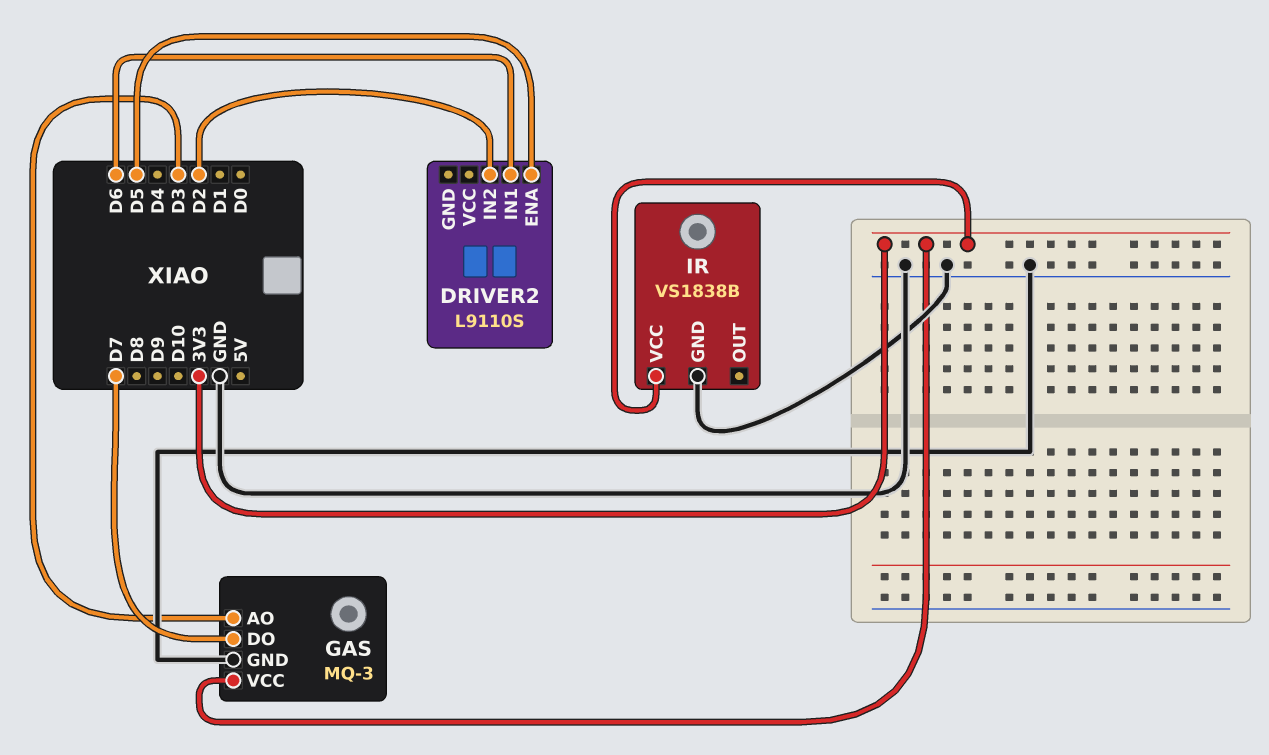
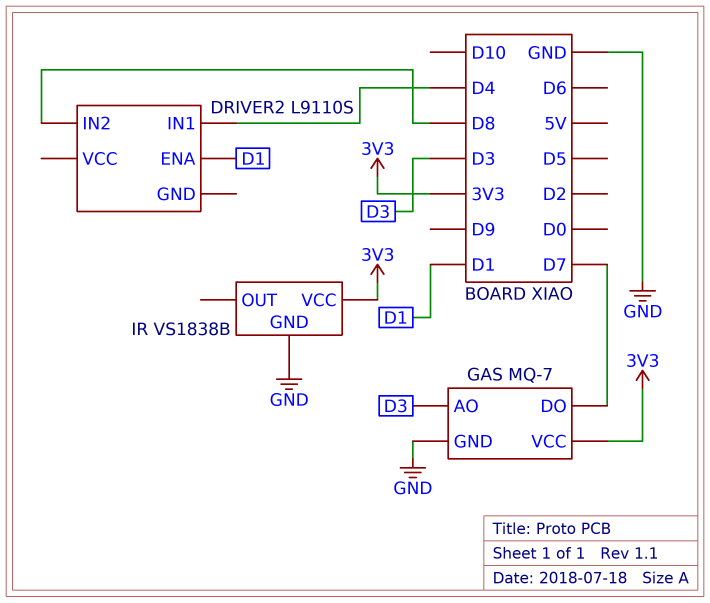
DRIVER2 pin ENA: D5 -> D1
DRIVER2 pin IN1: D6 -> D4
DRIVER2 pin IN2: D2 -> D8
GAS: MQ-3 -> MQ-7

